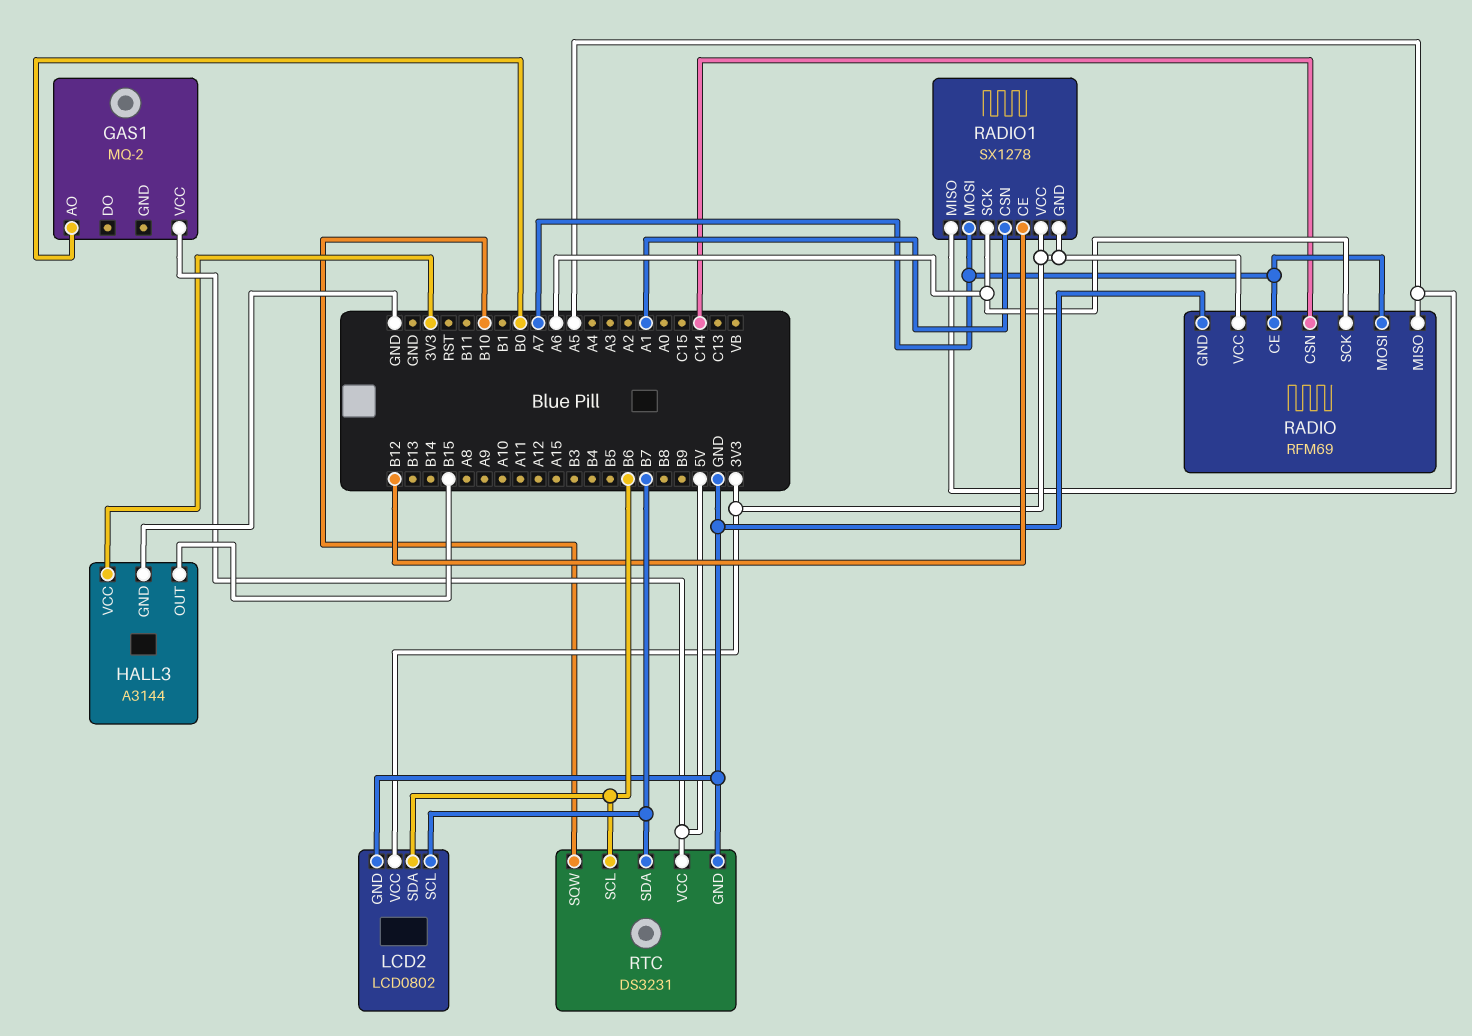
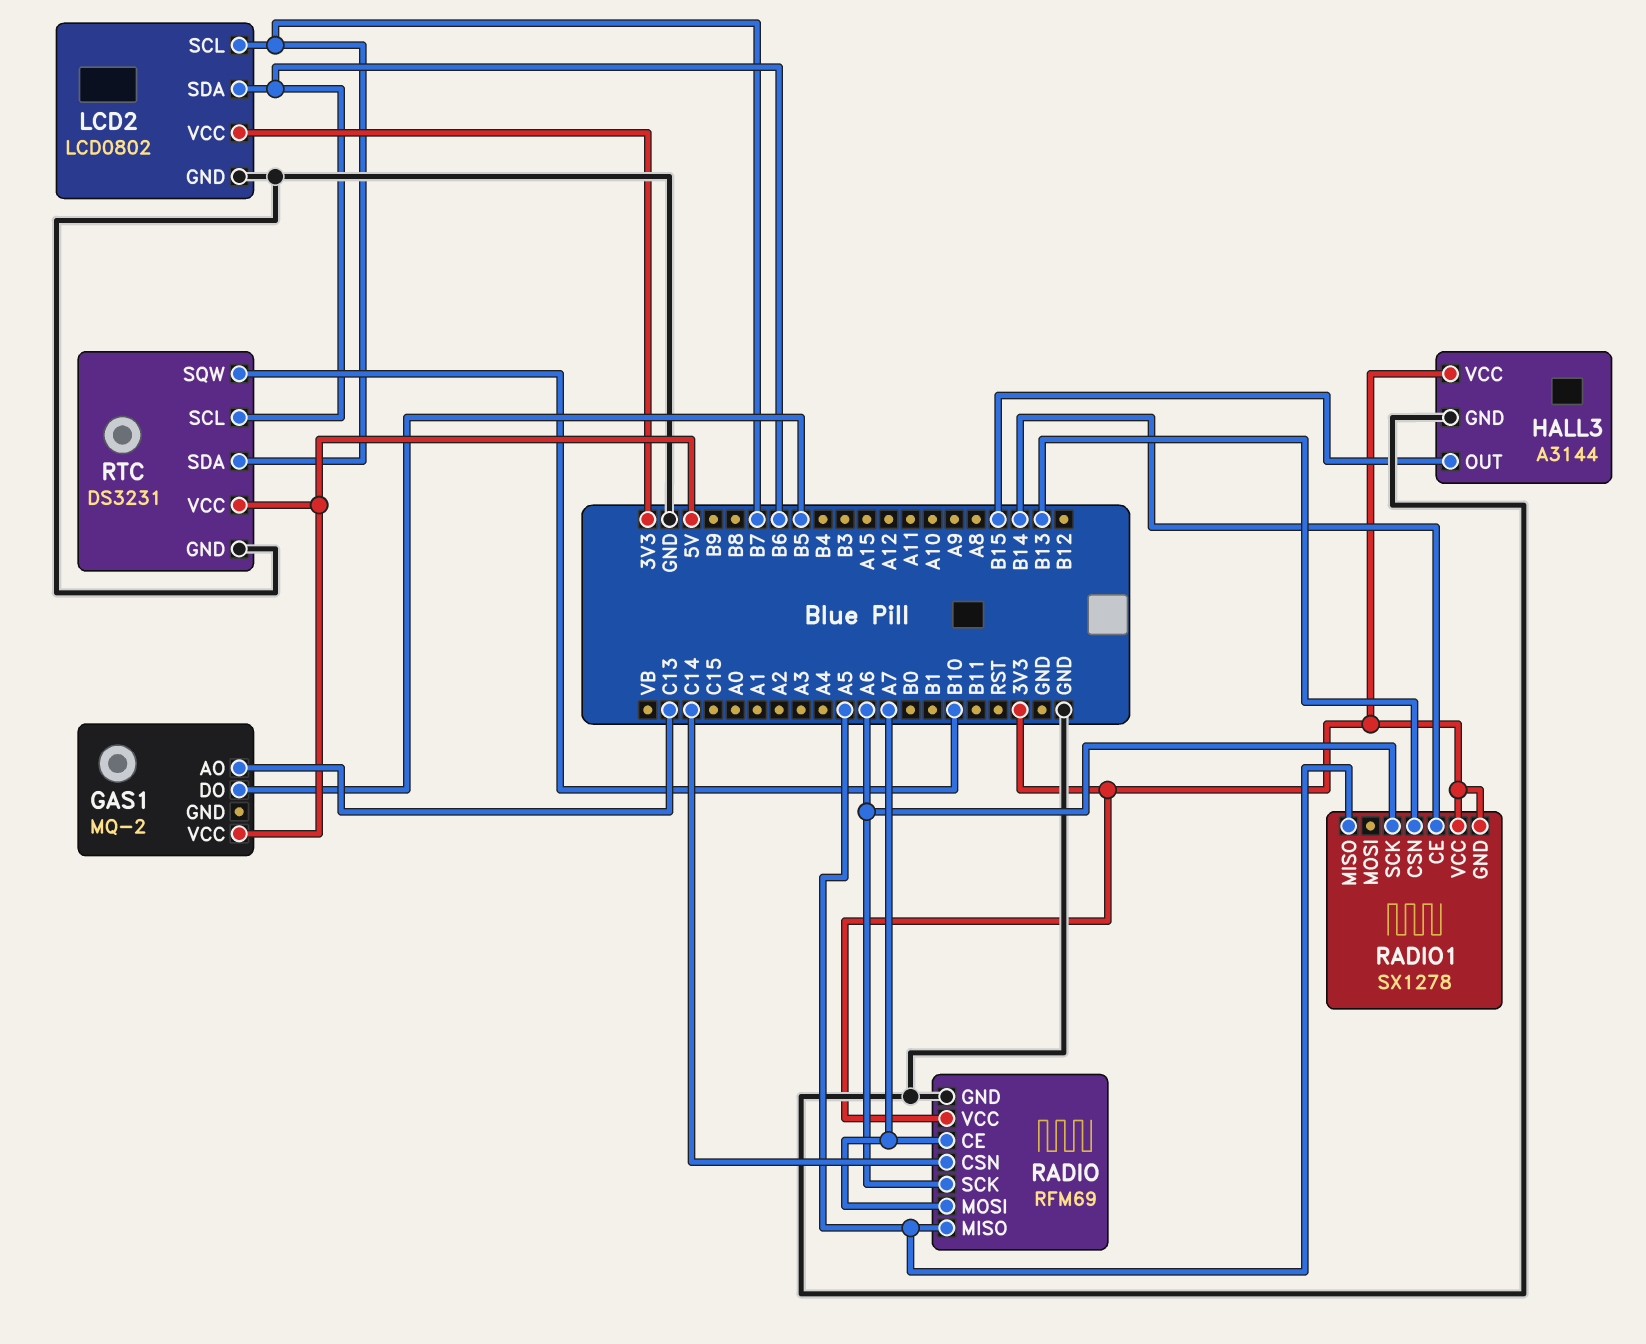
GAS1 pin AO: B0 -> C13
GAS1 pin DO: none -> B5
RADIO1 pin CE: B12 -> B14
RADIO1 pin CSN: A1 -> B13
RADIO1 pin MOSI: A7 -> none

